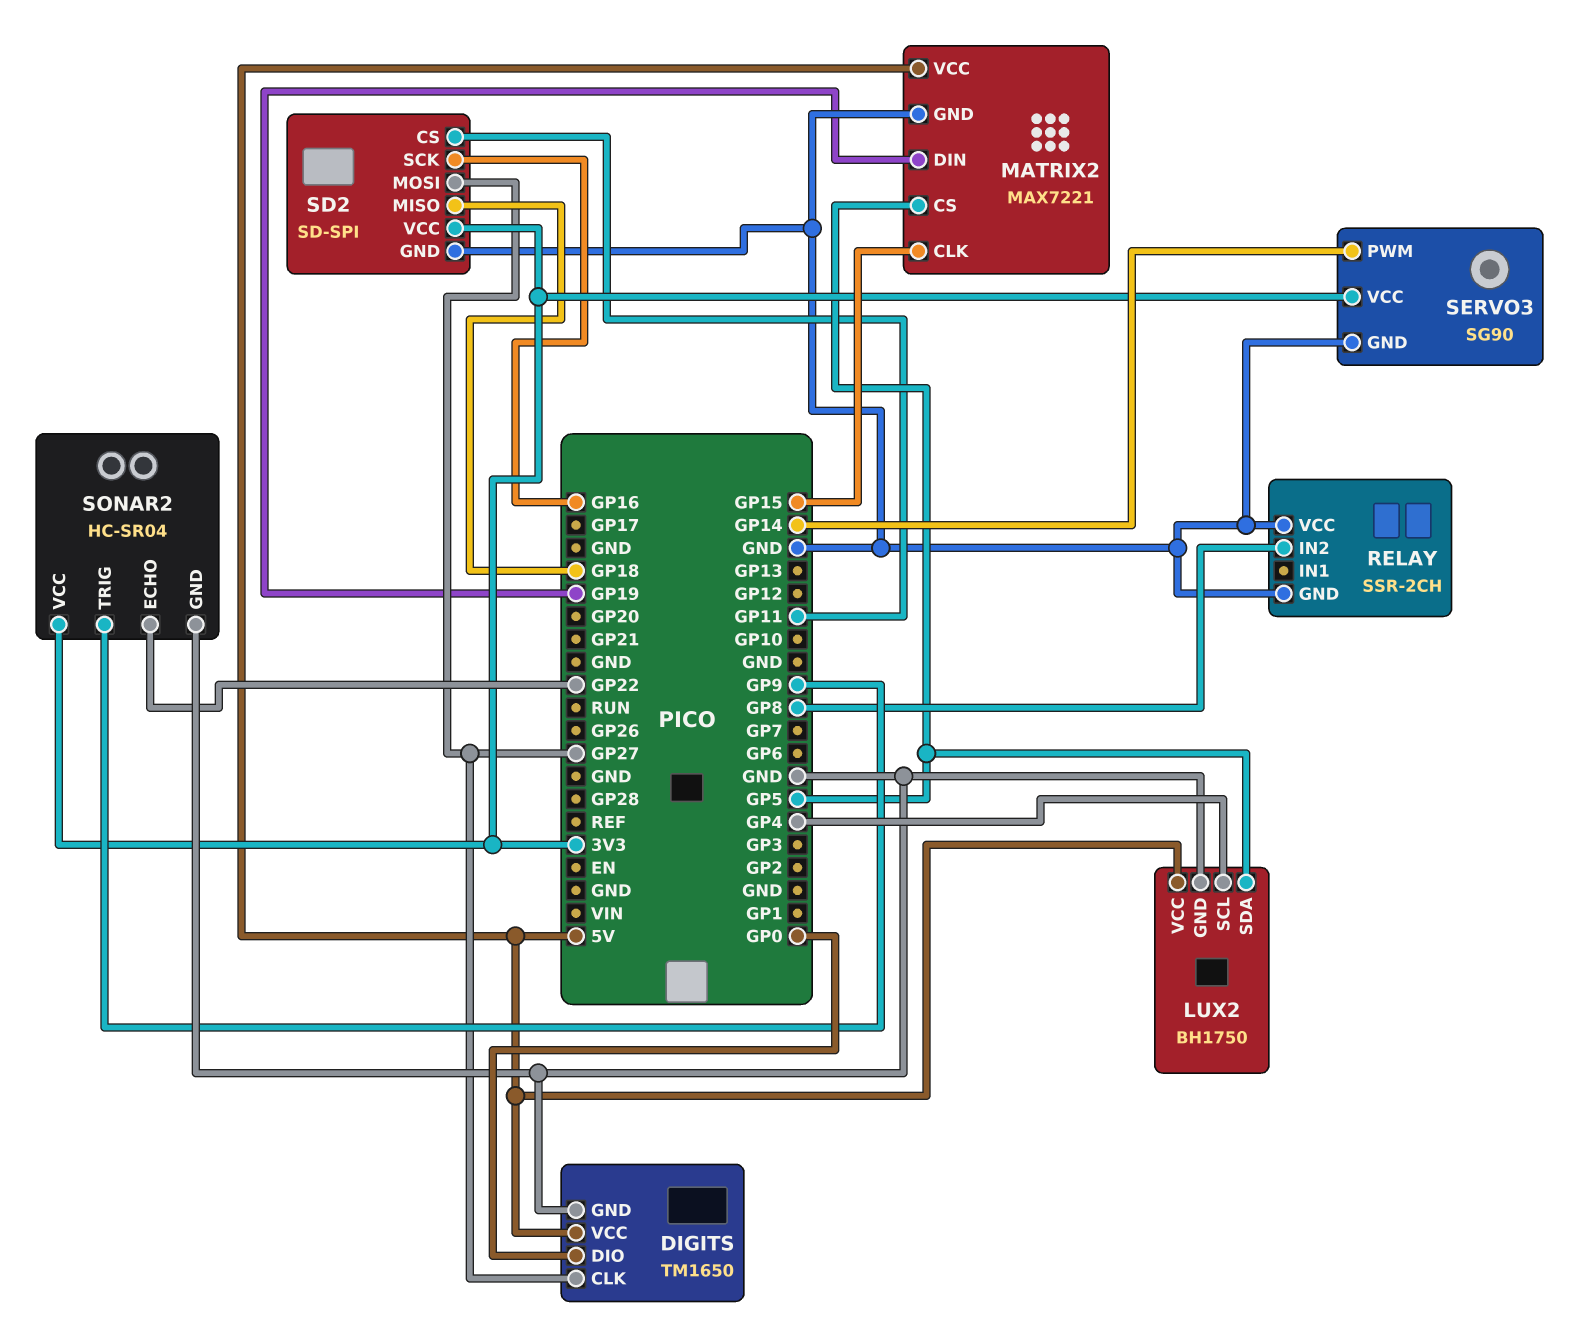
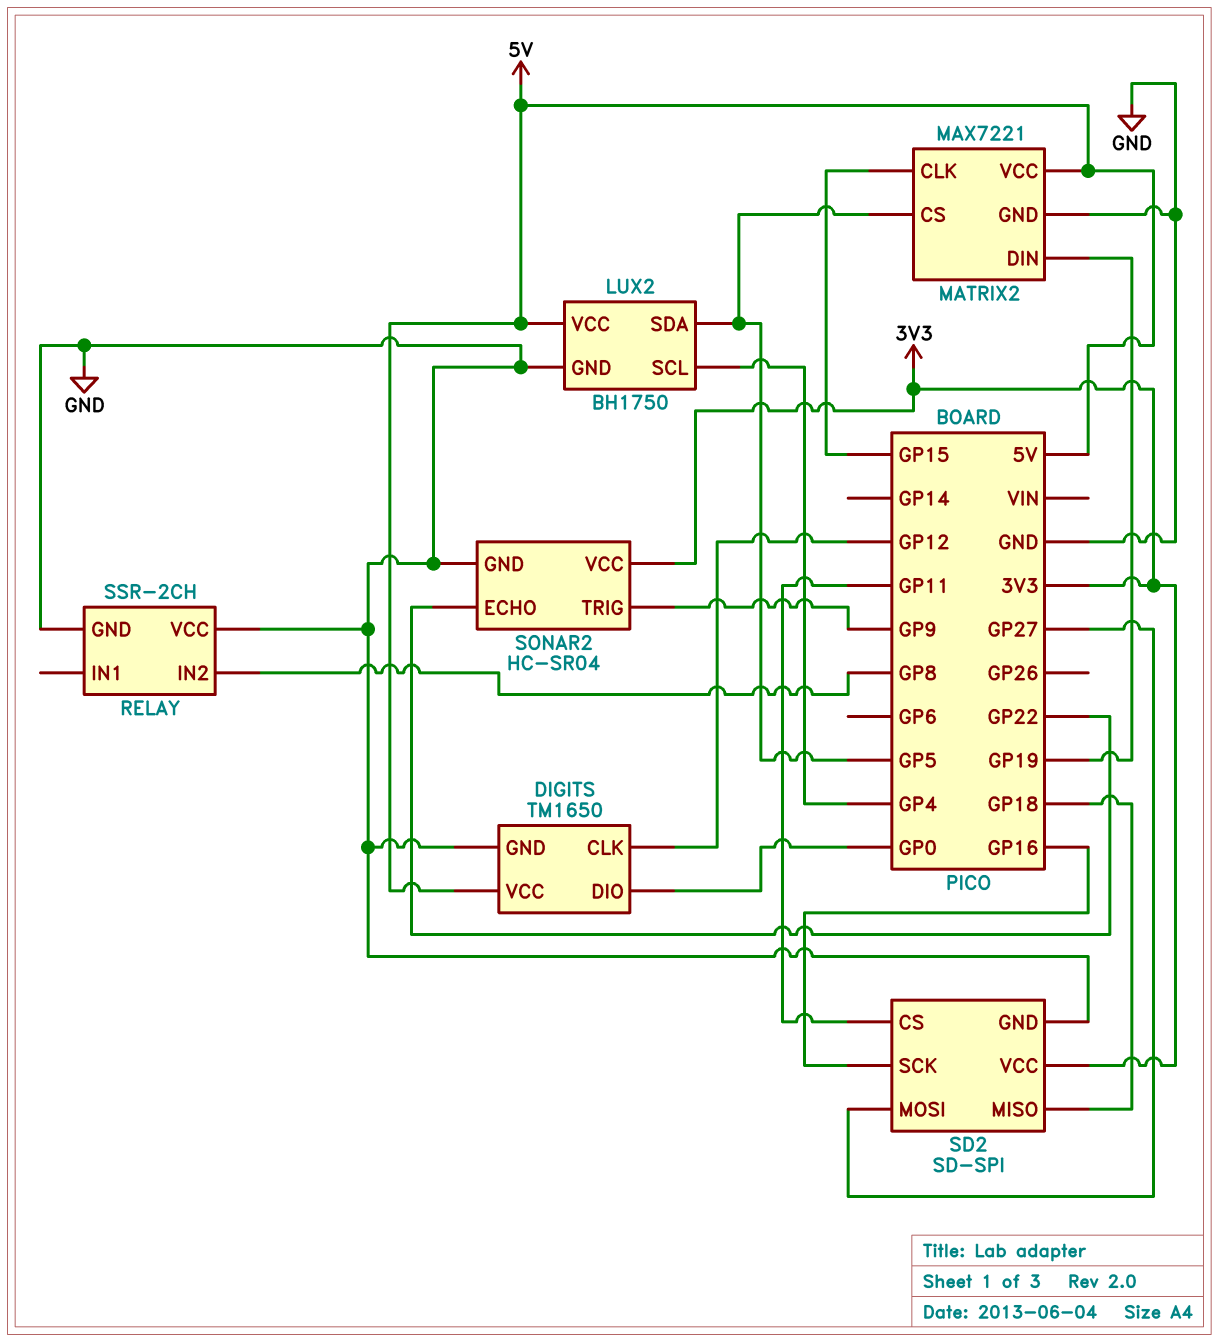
DIGITS pin CLK: GP27 -> GP12
SERVO3: SG90 -> none
SERVO3 pin GND: GND -> none
SERVO3 pin PWM: GP14 -> none
SERVO3 pin VCC: 3V3 -> none

